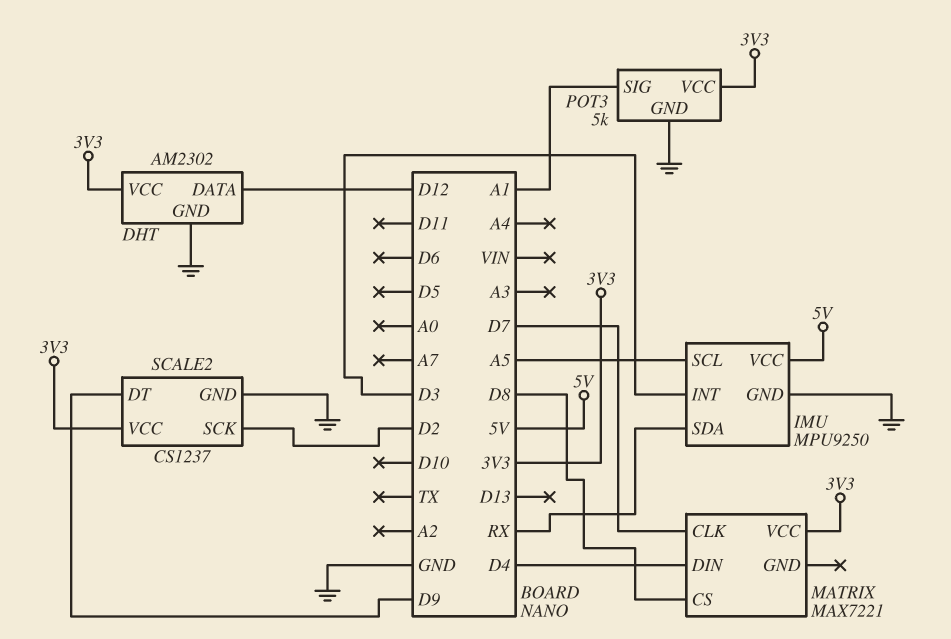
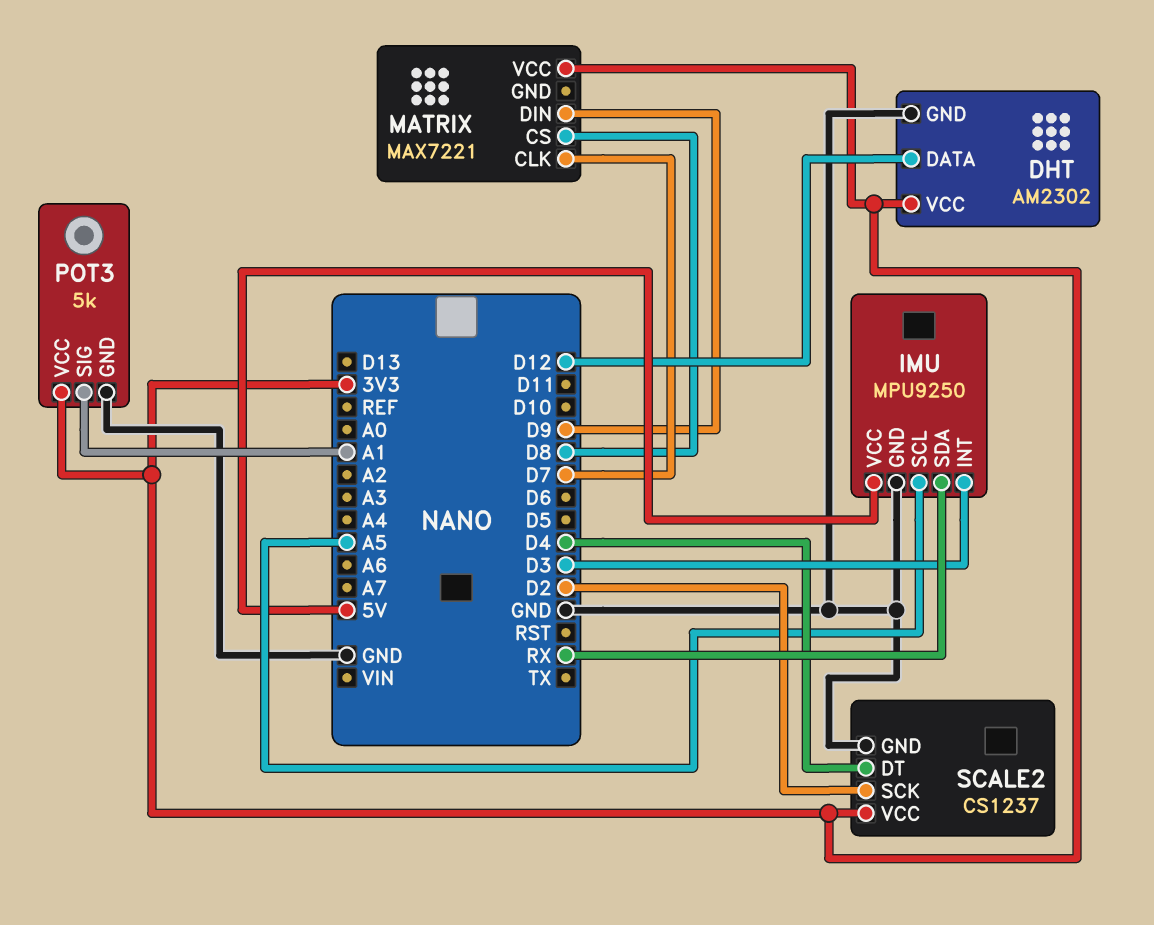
MATRIX pin DIN: D4 -> D9
SCALE2 pin DT: D9 -> D4

